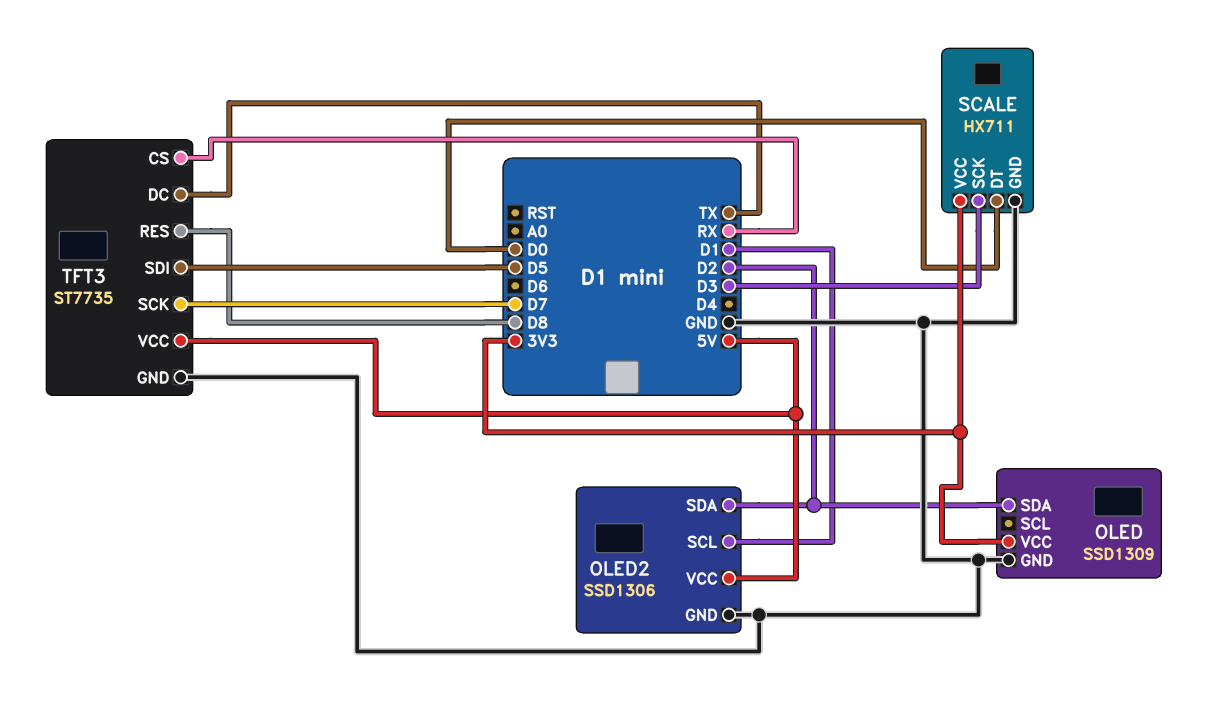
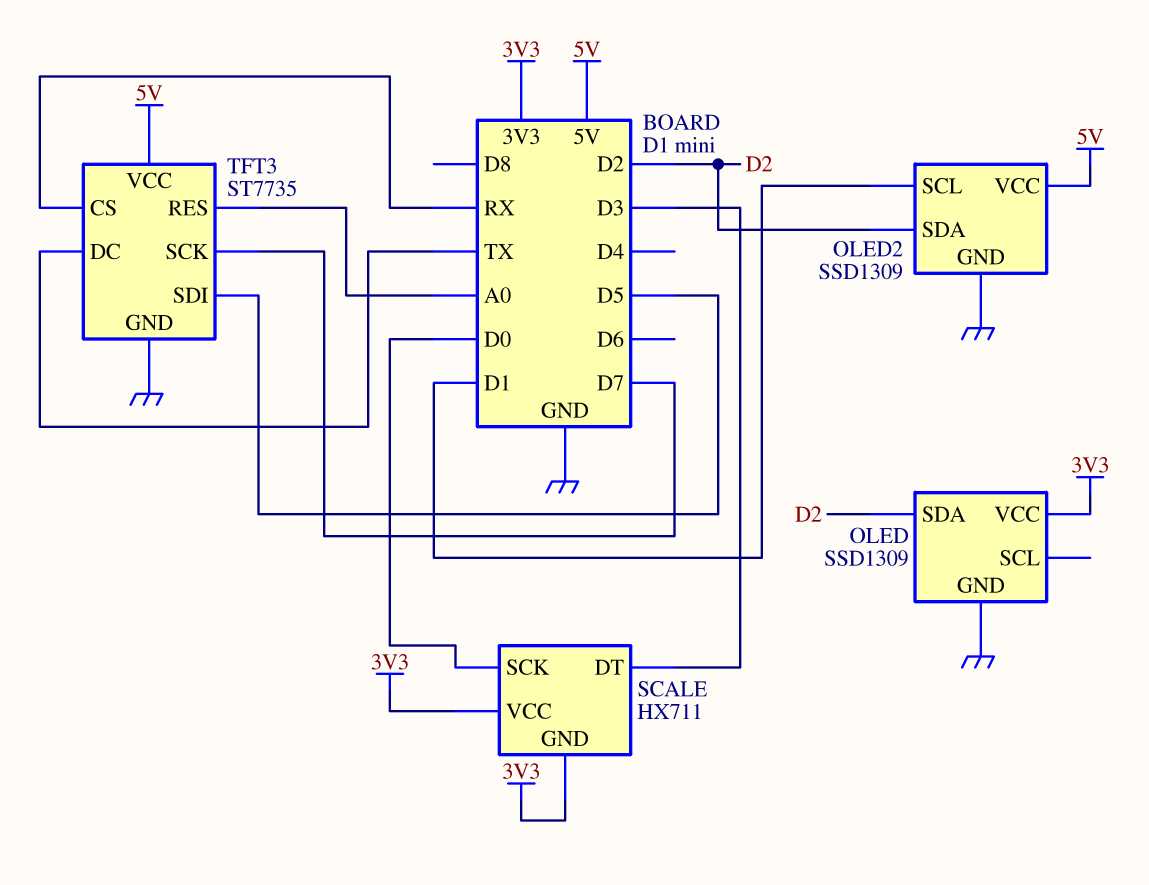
OLED2: SSD1306 -> SSD1309
SCALE pin DT: D0 -> D3
SCALE pin GND: GND -> 3V3
SCALE pin SCK: D3 -> D0
TFT3 pin RES: D8 -> A0

